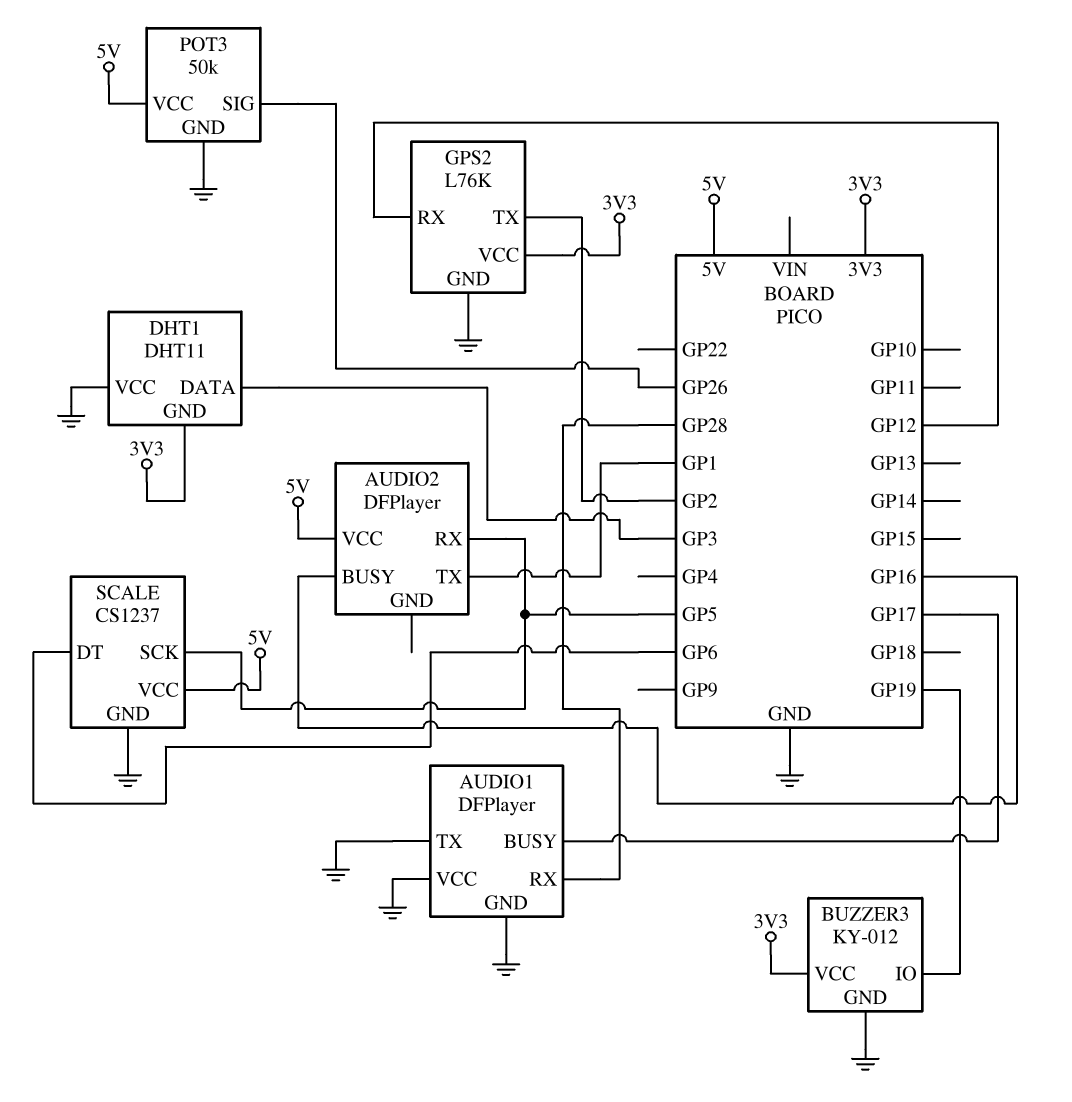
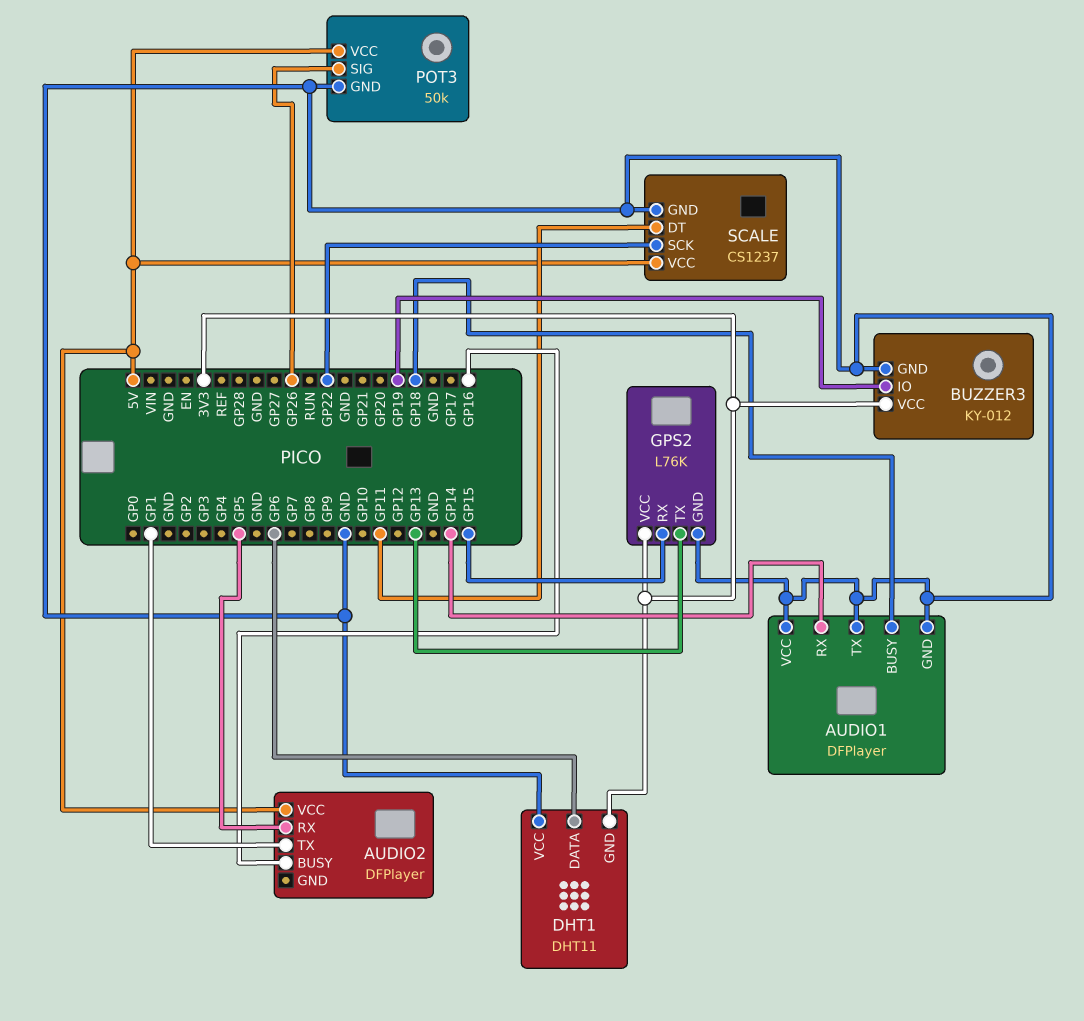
AUDIO1 pin BUSY: GP17 -> GP18
AUDIO1 pin RX: GP28 -> GP14
DHT1 pin DATA: GP3 -> GP6
GPS2 pin RX: GP12 -> GP15
GPS2 pin TX: GP2 -> GP13
SCALE pin DT: GP6 -> GP11
SCALE pin SCK: GP5 -> GP22

